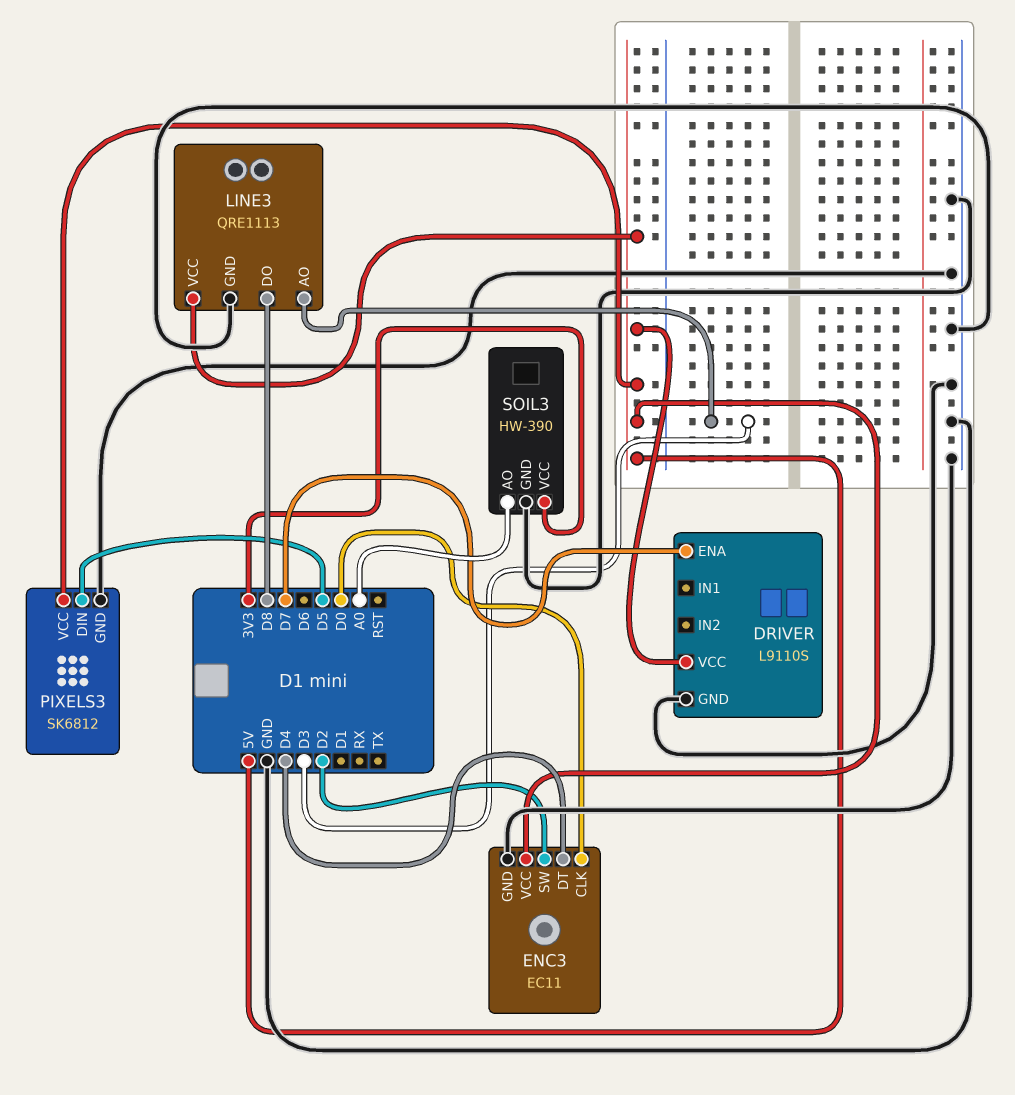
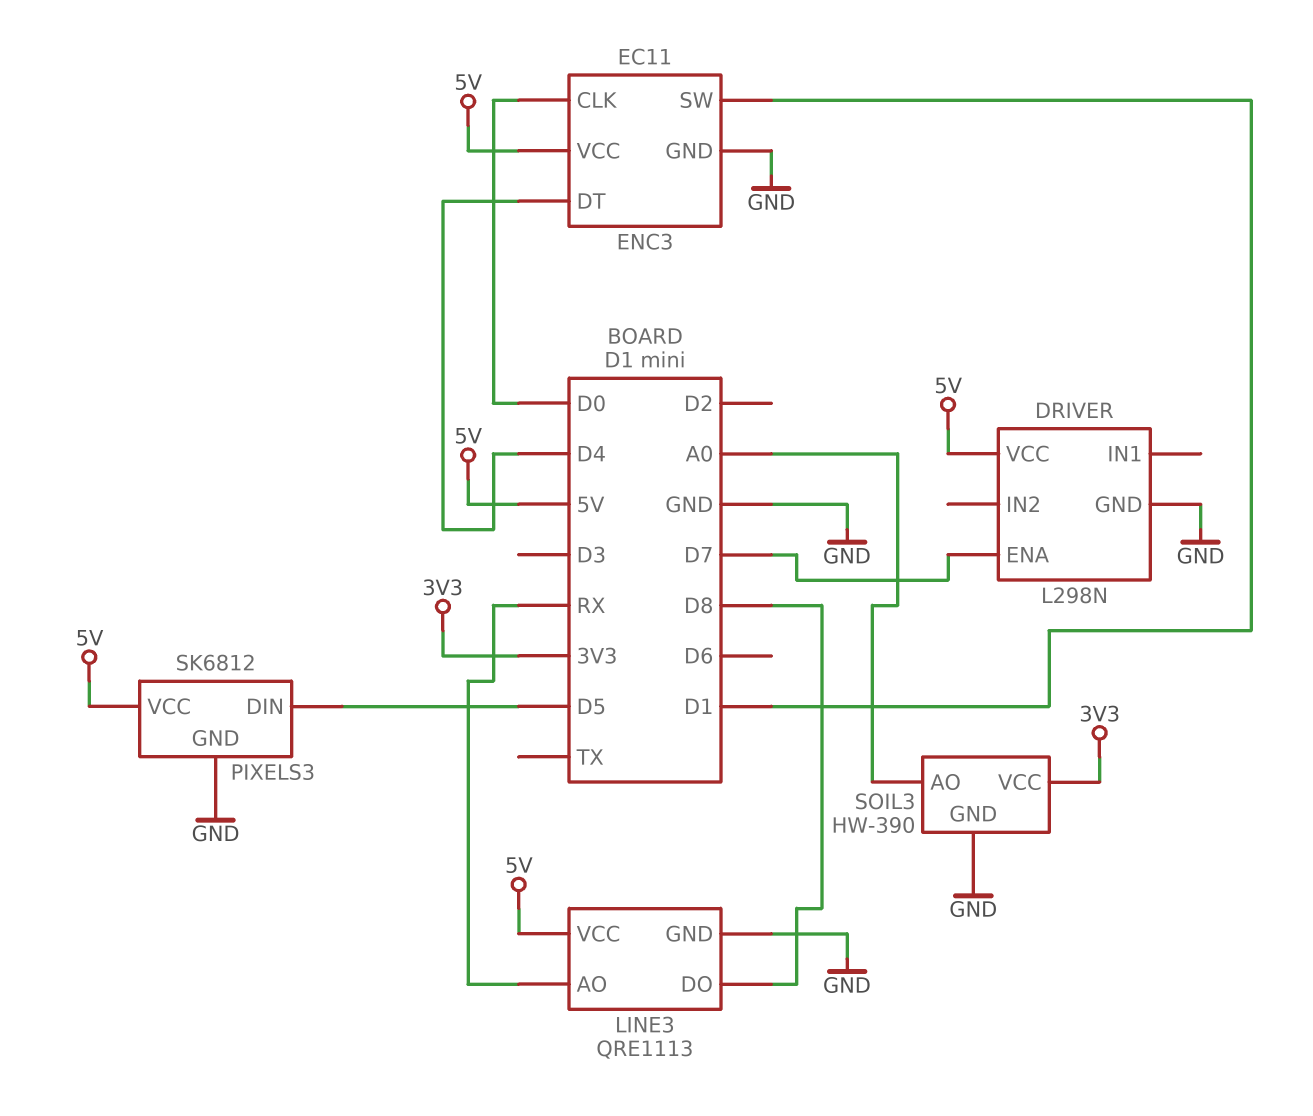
DRIVER: L9110S -> L298N
ENC3 pin SW: D2 -> D1
LINE3 pin AO: D3 -> RX

